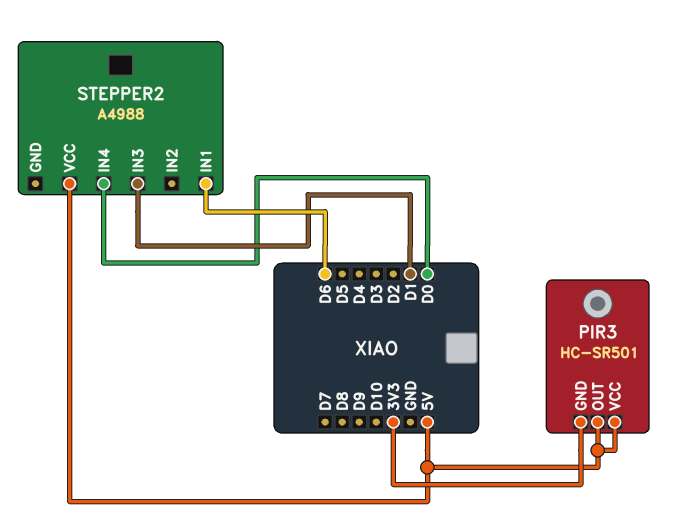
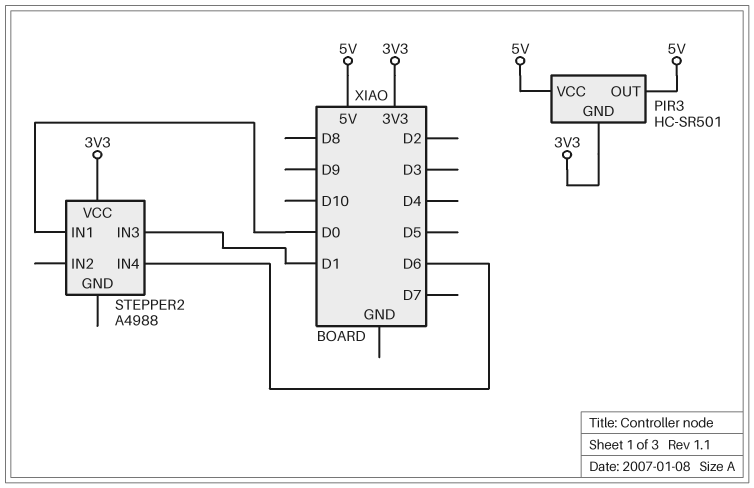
STEPPER2 pin IN1: D6 -> D0
STEPPER2 pin IN4: D0 -> D6
STEPPER2 pin VCC: 5V -> 3V3

